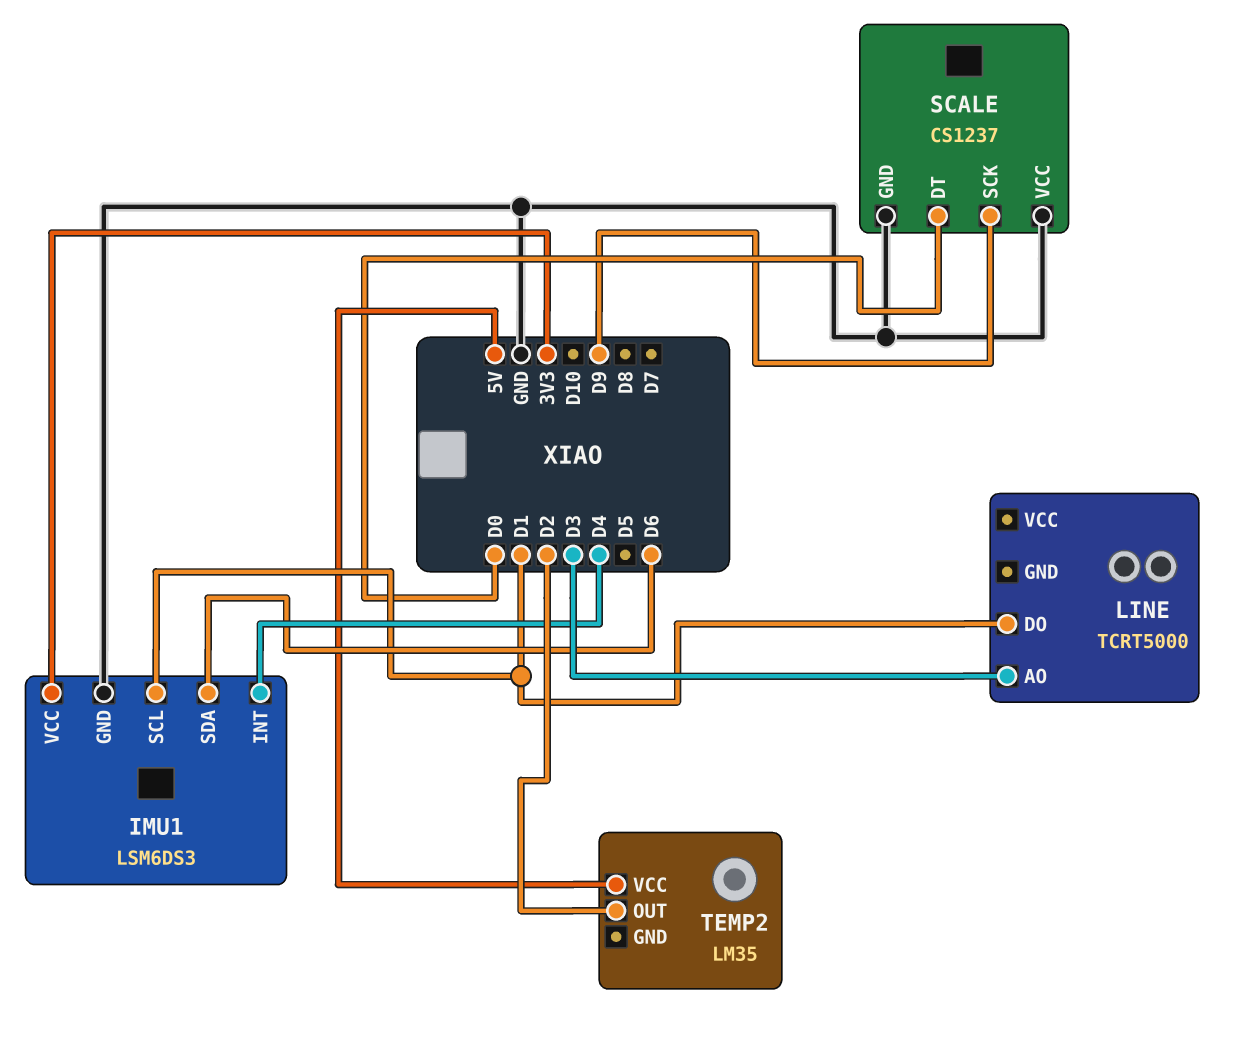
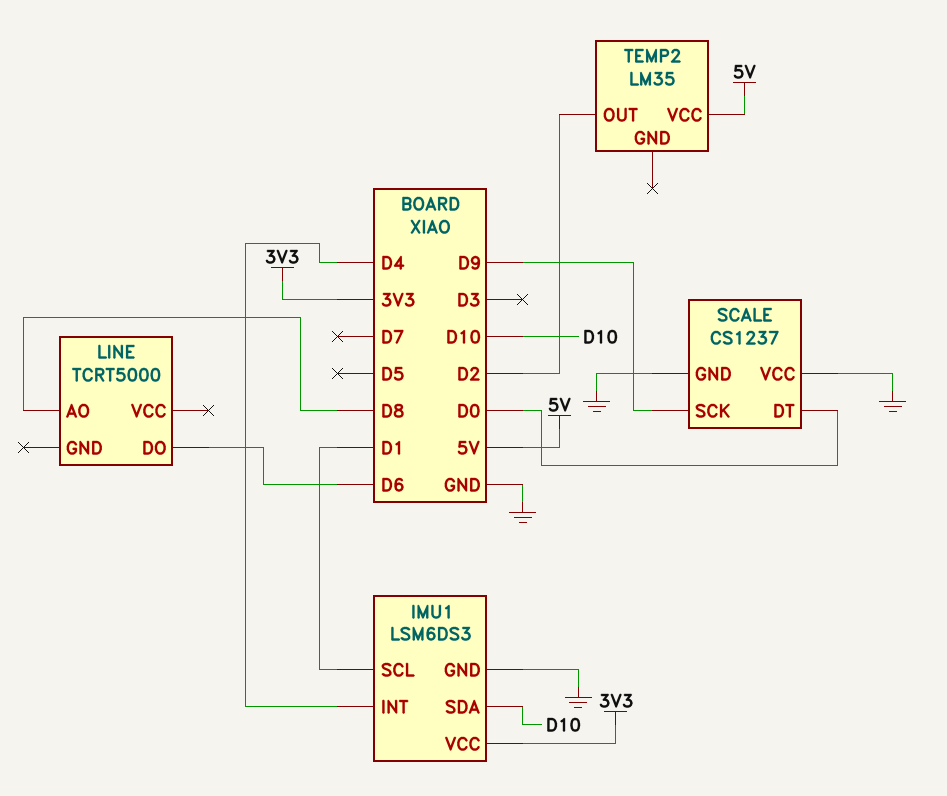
IMU1 pin SDA: D6 -> D10
LINE pin AO: D3 -> D8
LINE pin DO: D1 -> D6

